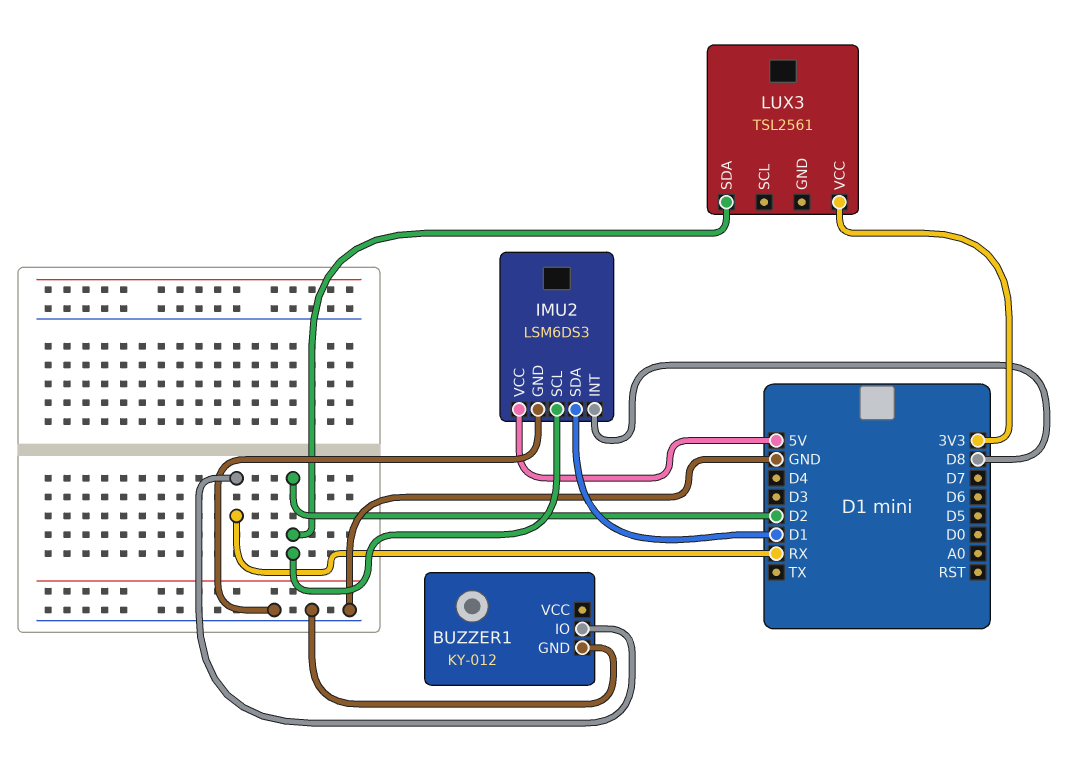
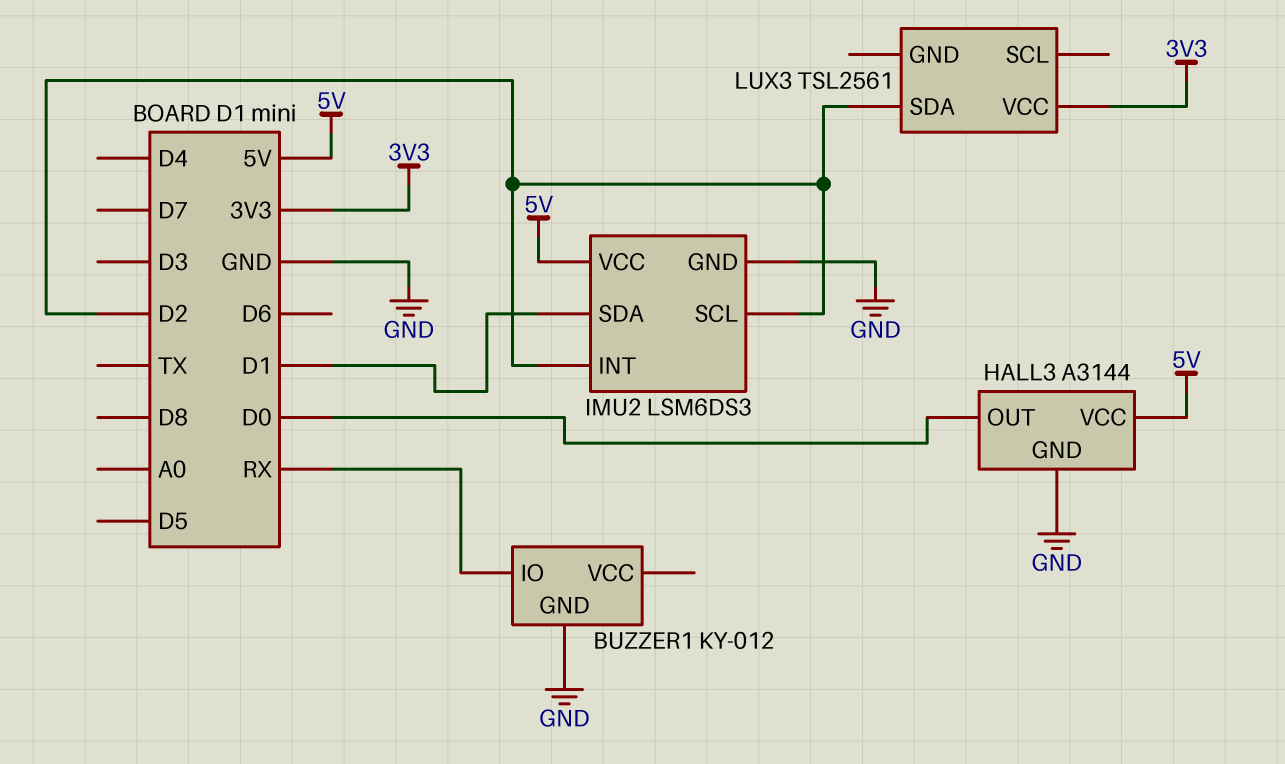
HALL3: none -> A3144
HALL3 pin GND: none -> GND
HALL3 pin OUT: none -> D0
HALL3 pin VCC: none -> 5V
IMU2 pin INT: D8 -> D2

